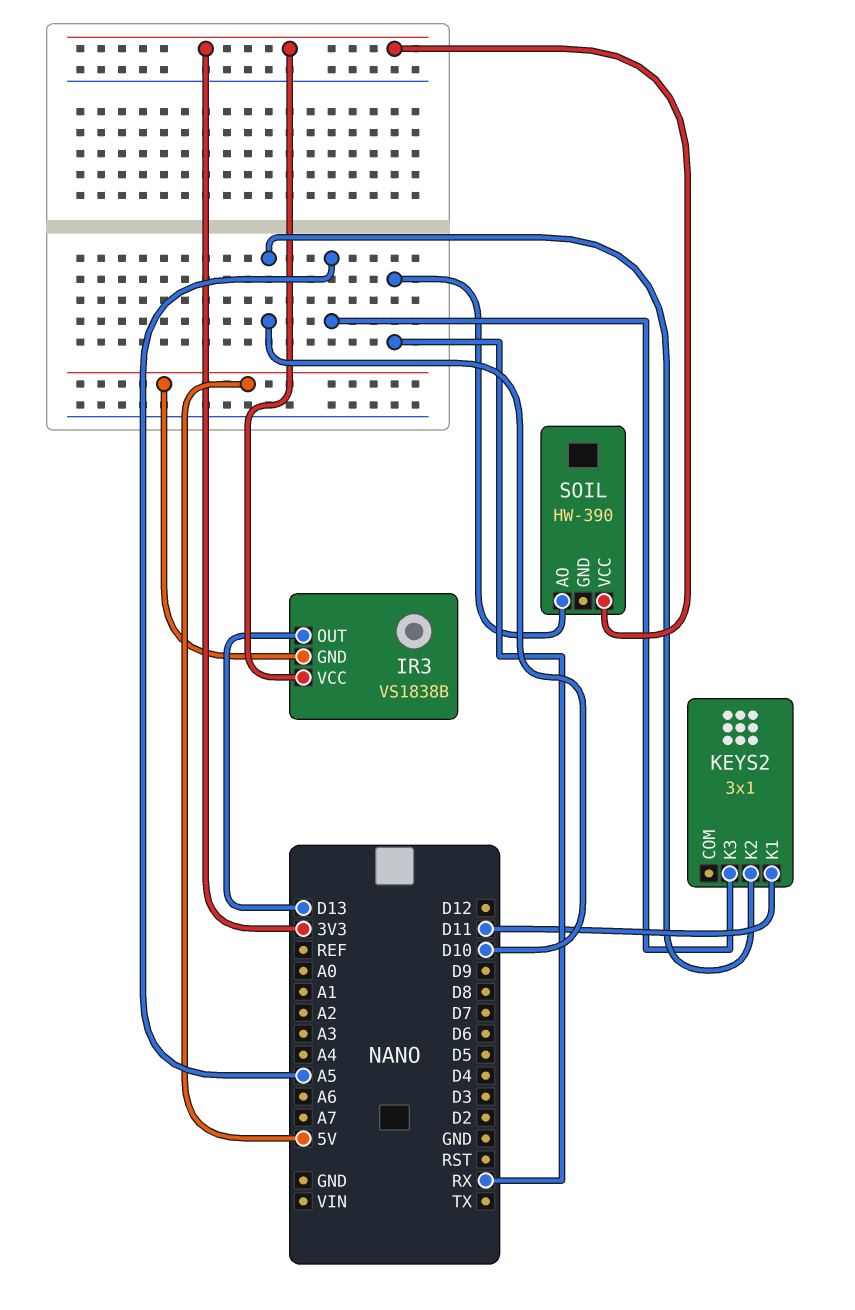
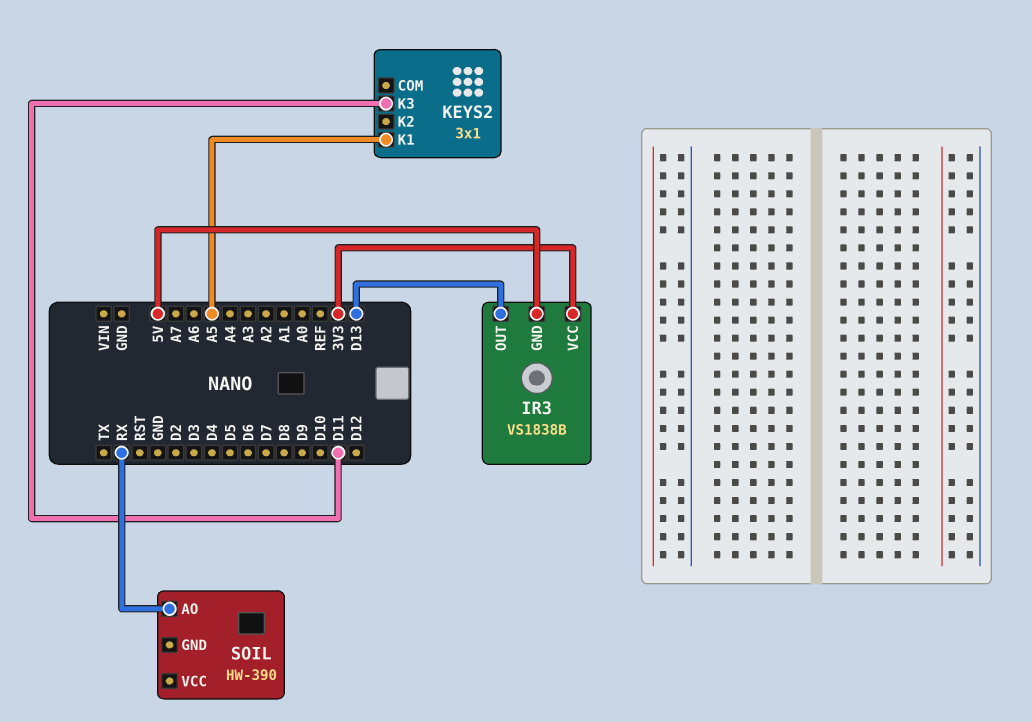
KEYS2 pin K1: D11 -> A5
KEYS2 pin K2: D10 -> none
KEYS2 pin K3: A5 -> D11
SOIL pin VCC: 3V3 -> none

